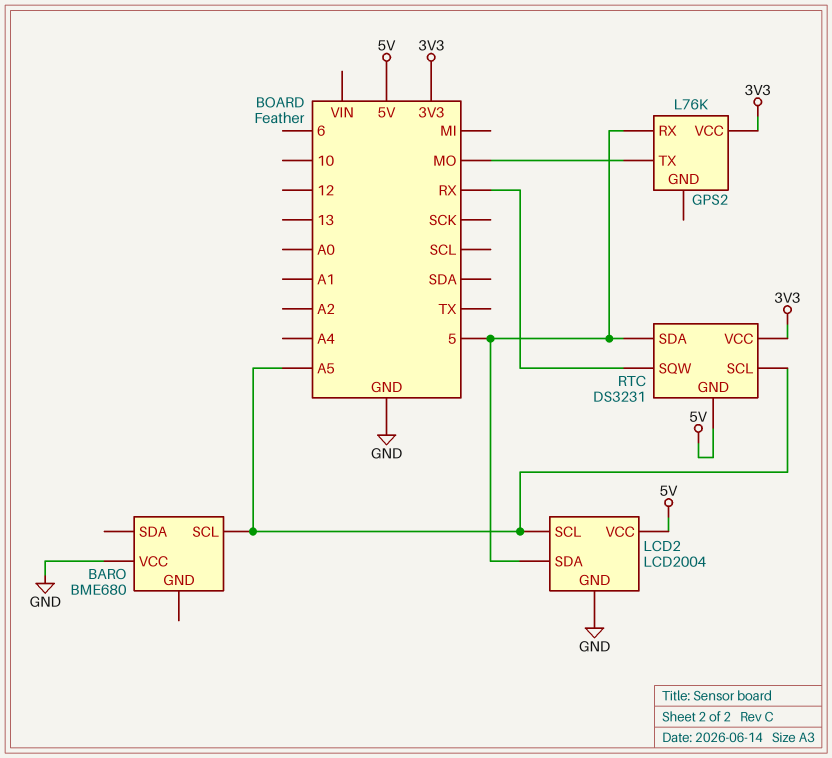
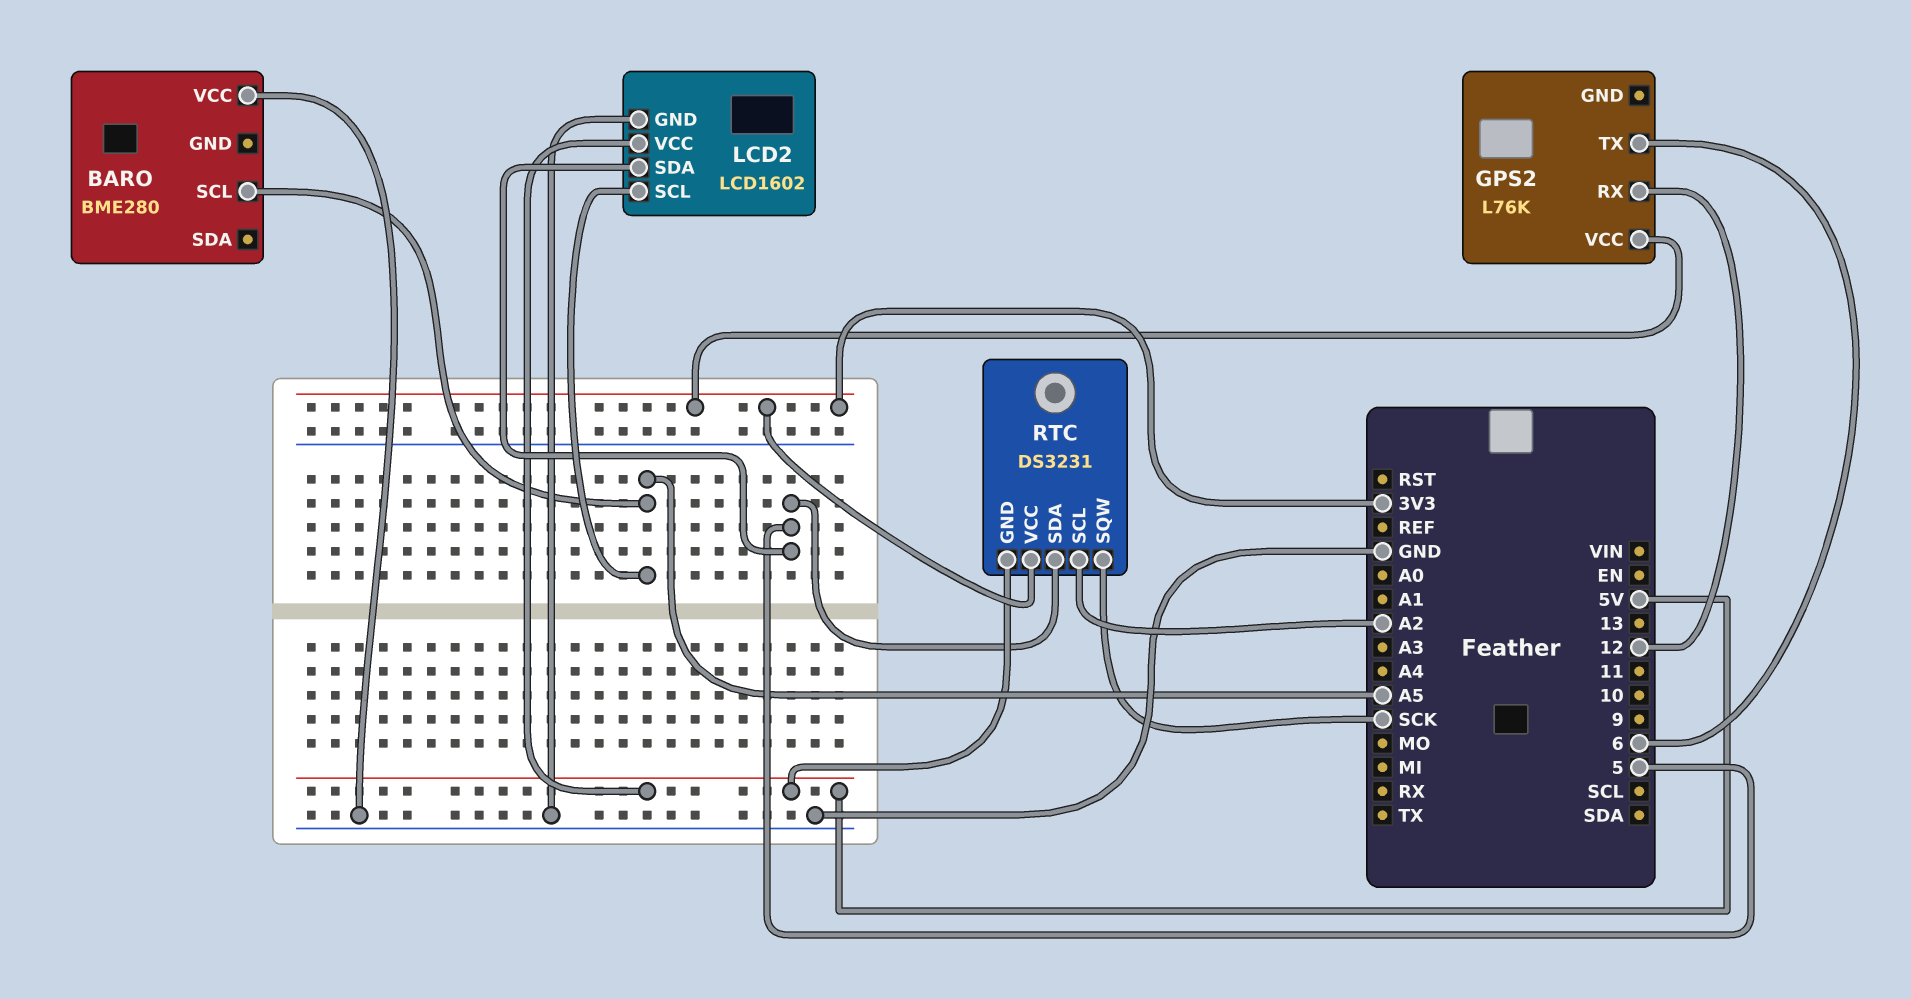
BARO: BME680 -> BME280
GPS2 pin RX: 5 -> 12
GPS2 pin TX: MO -> 6
LCD2: LCD2004 -> LCD1602
RTC pin SCL: A5 -> A2
RTC pin SQW: RX -> SCK

